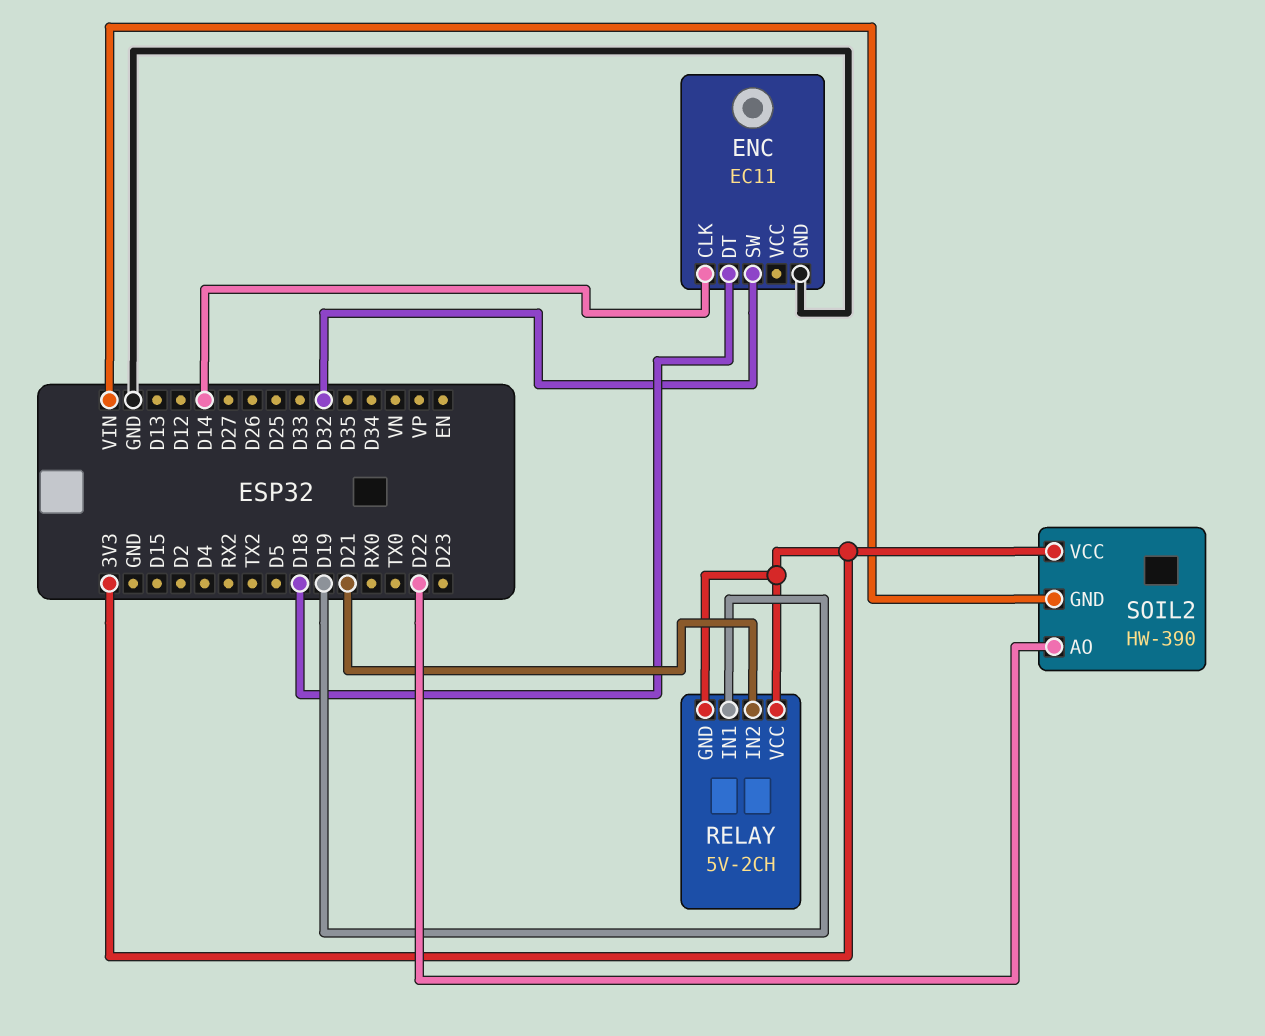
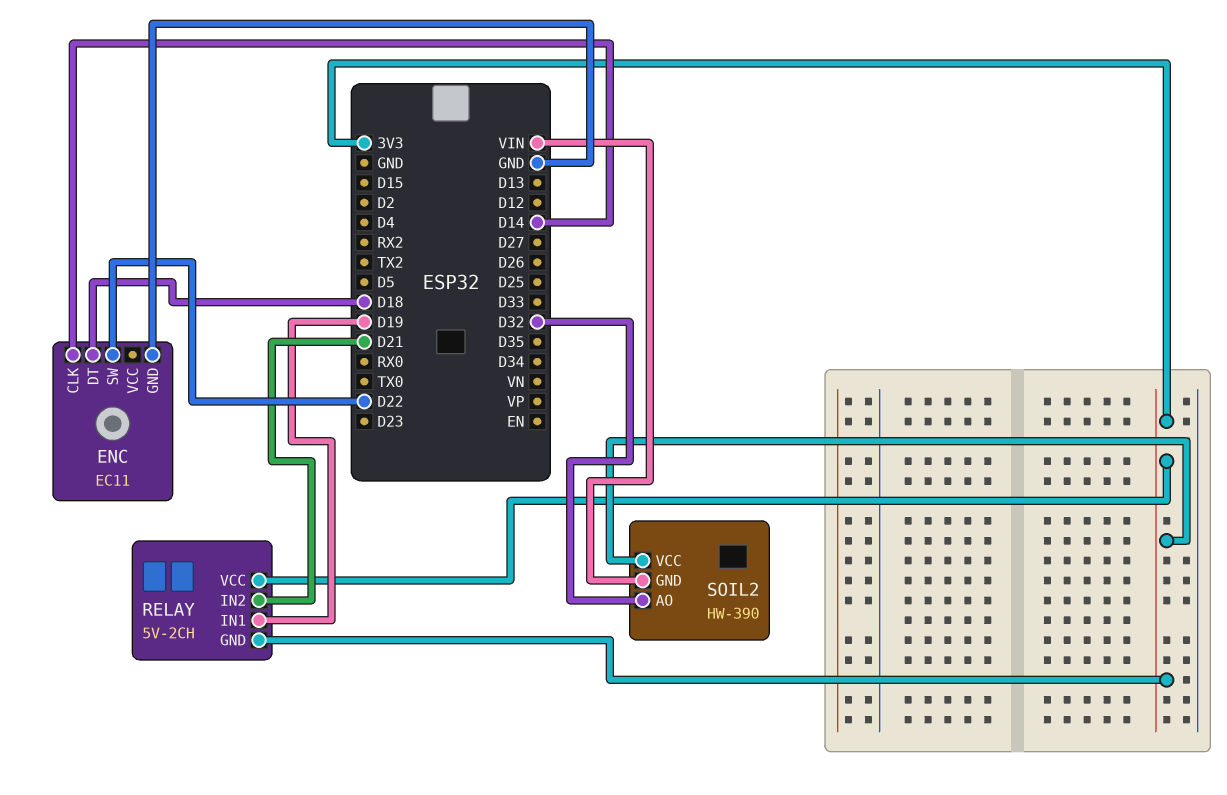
ENC pin SW: D32 -> D22
SOIL2 pin AO: D22 -> D32

